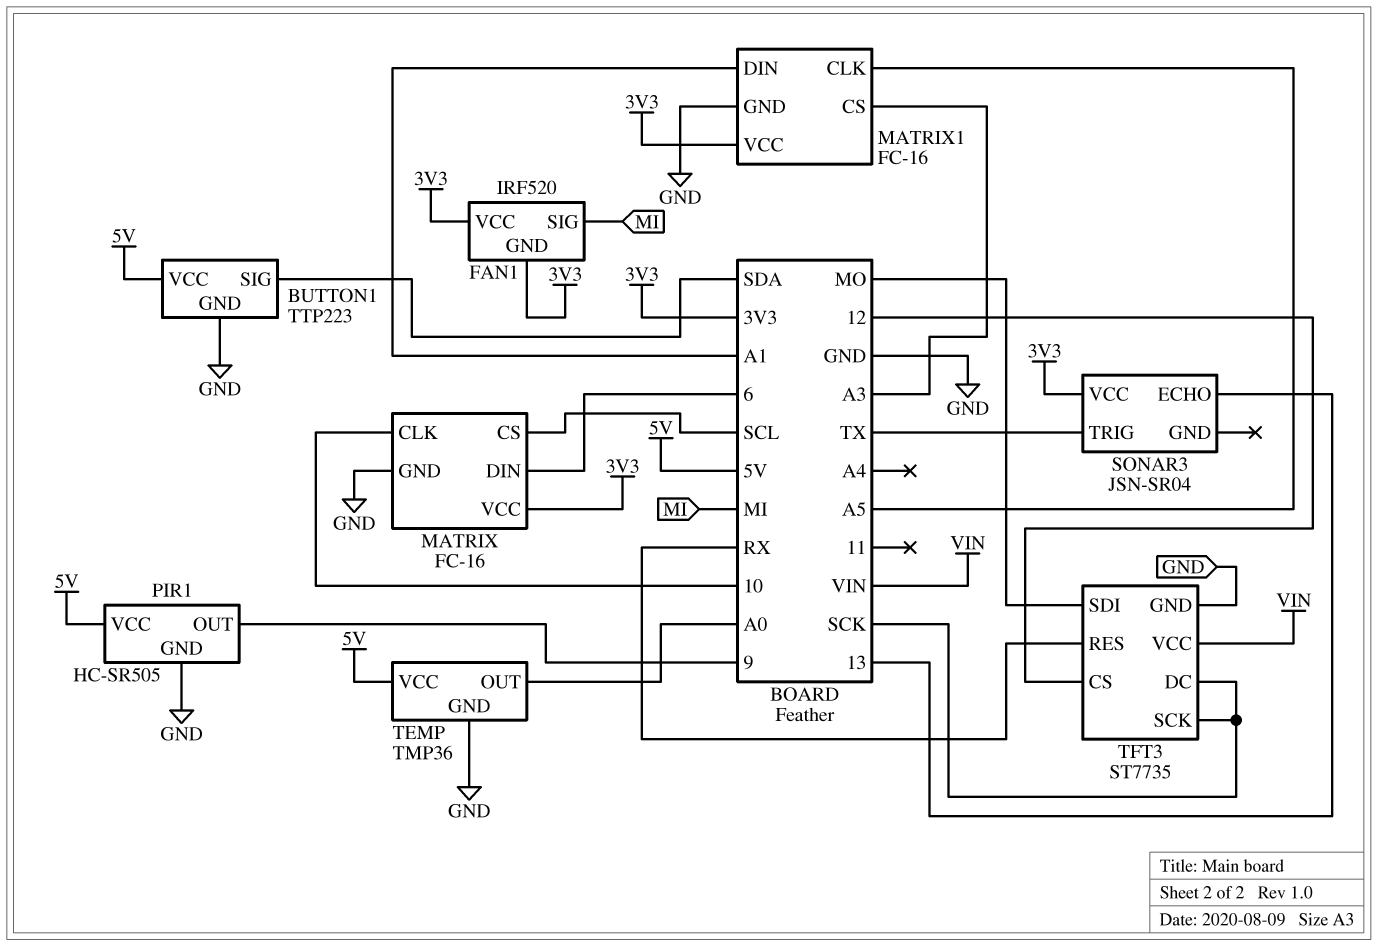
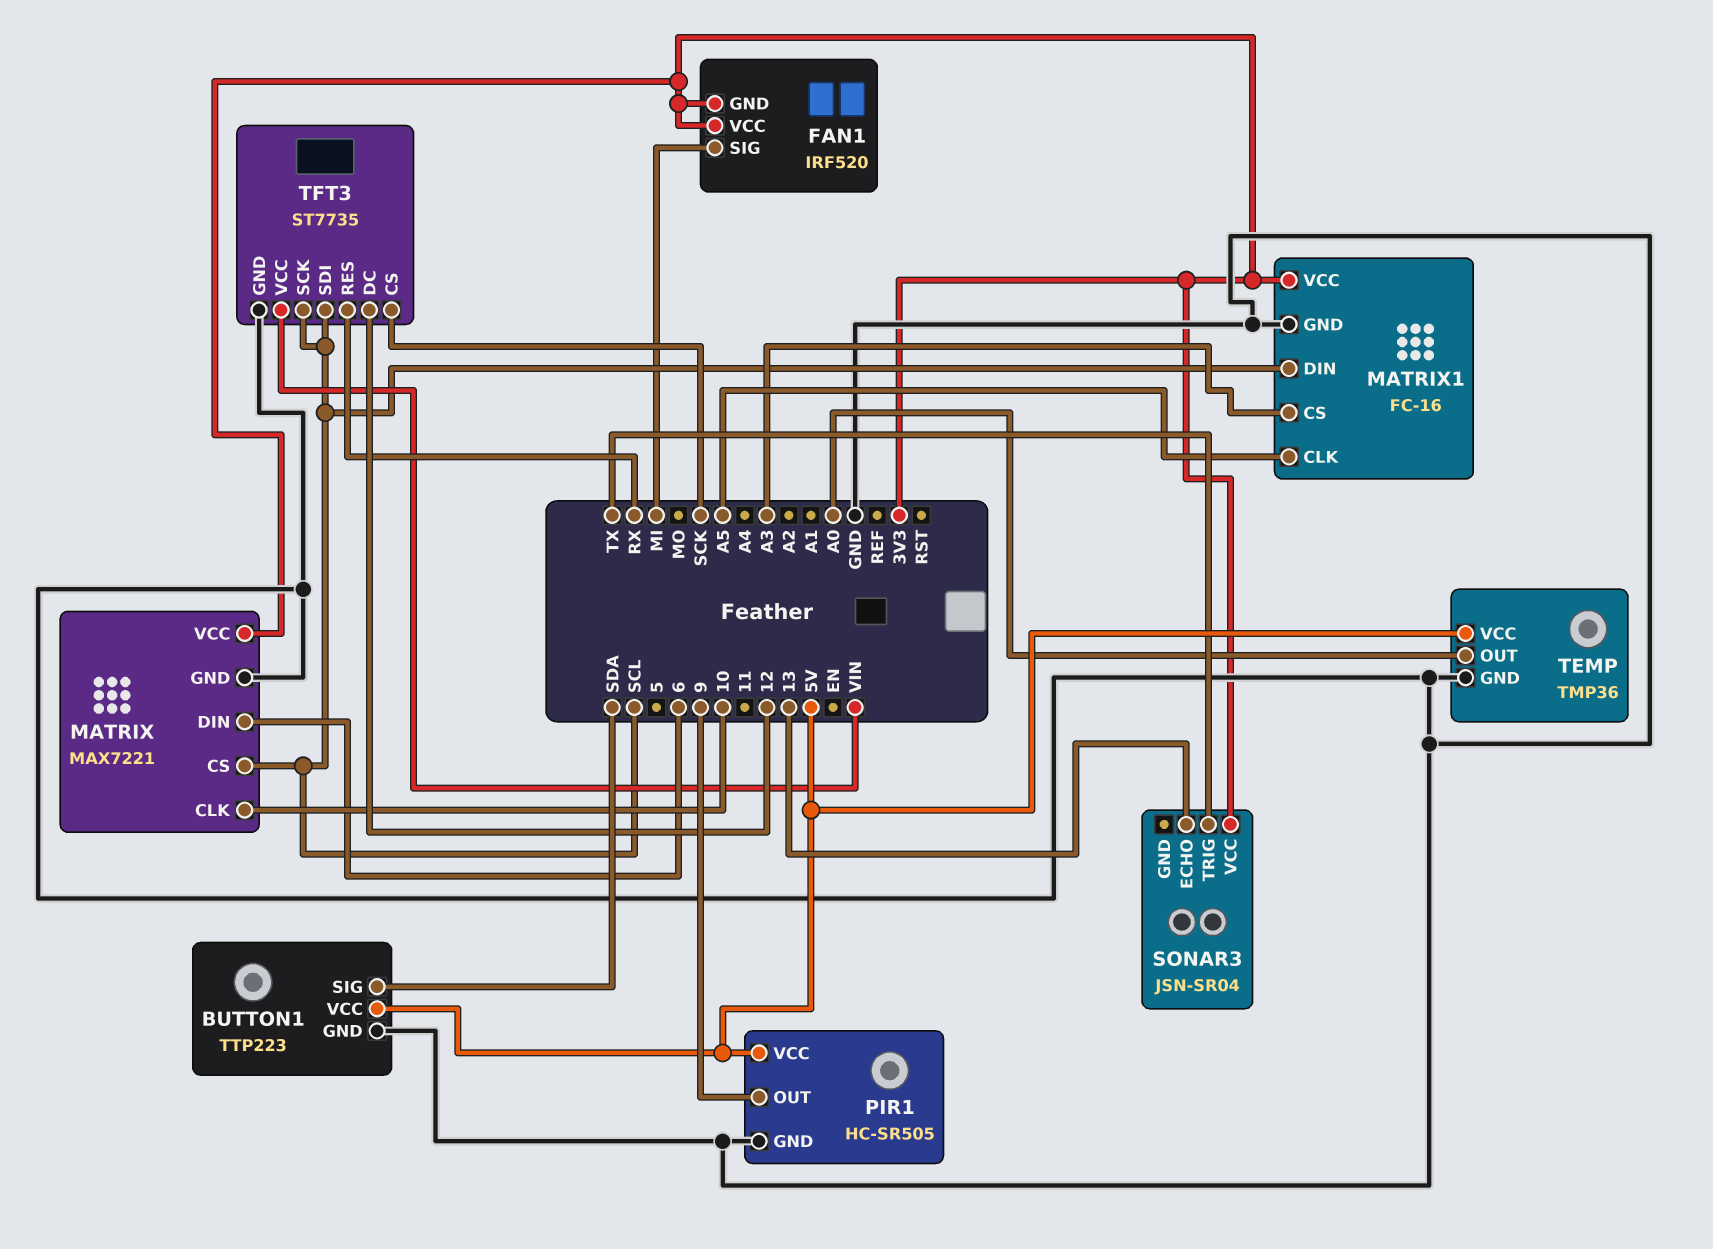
MATRIX: FC-16 -> MAX7221
MATRIX1 pin DIN: A1 -> SCL
TFT3 pin CS: 12 -> SCK
TFT3 pin DC: SCK -> 12
TFT3 pin SCK: SCK -> SCL
TFT3 pin SDI: MO -> SCL

